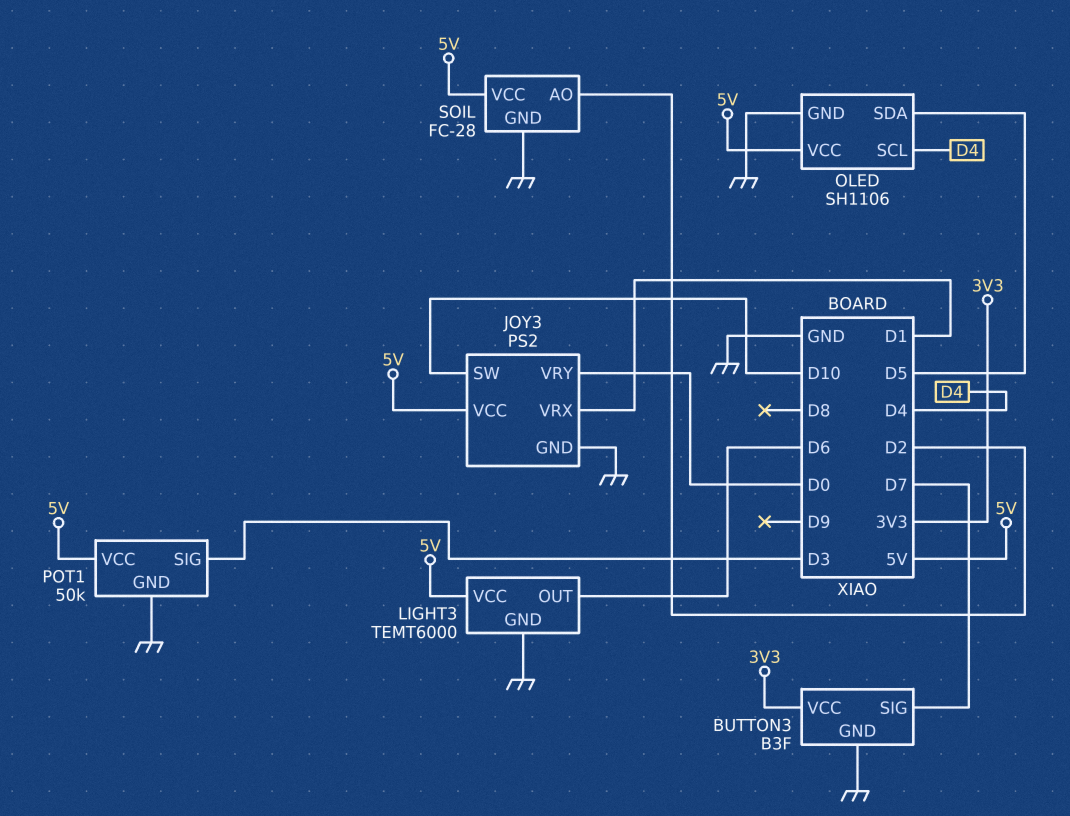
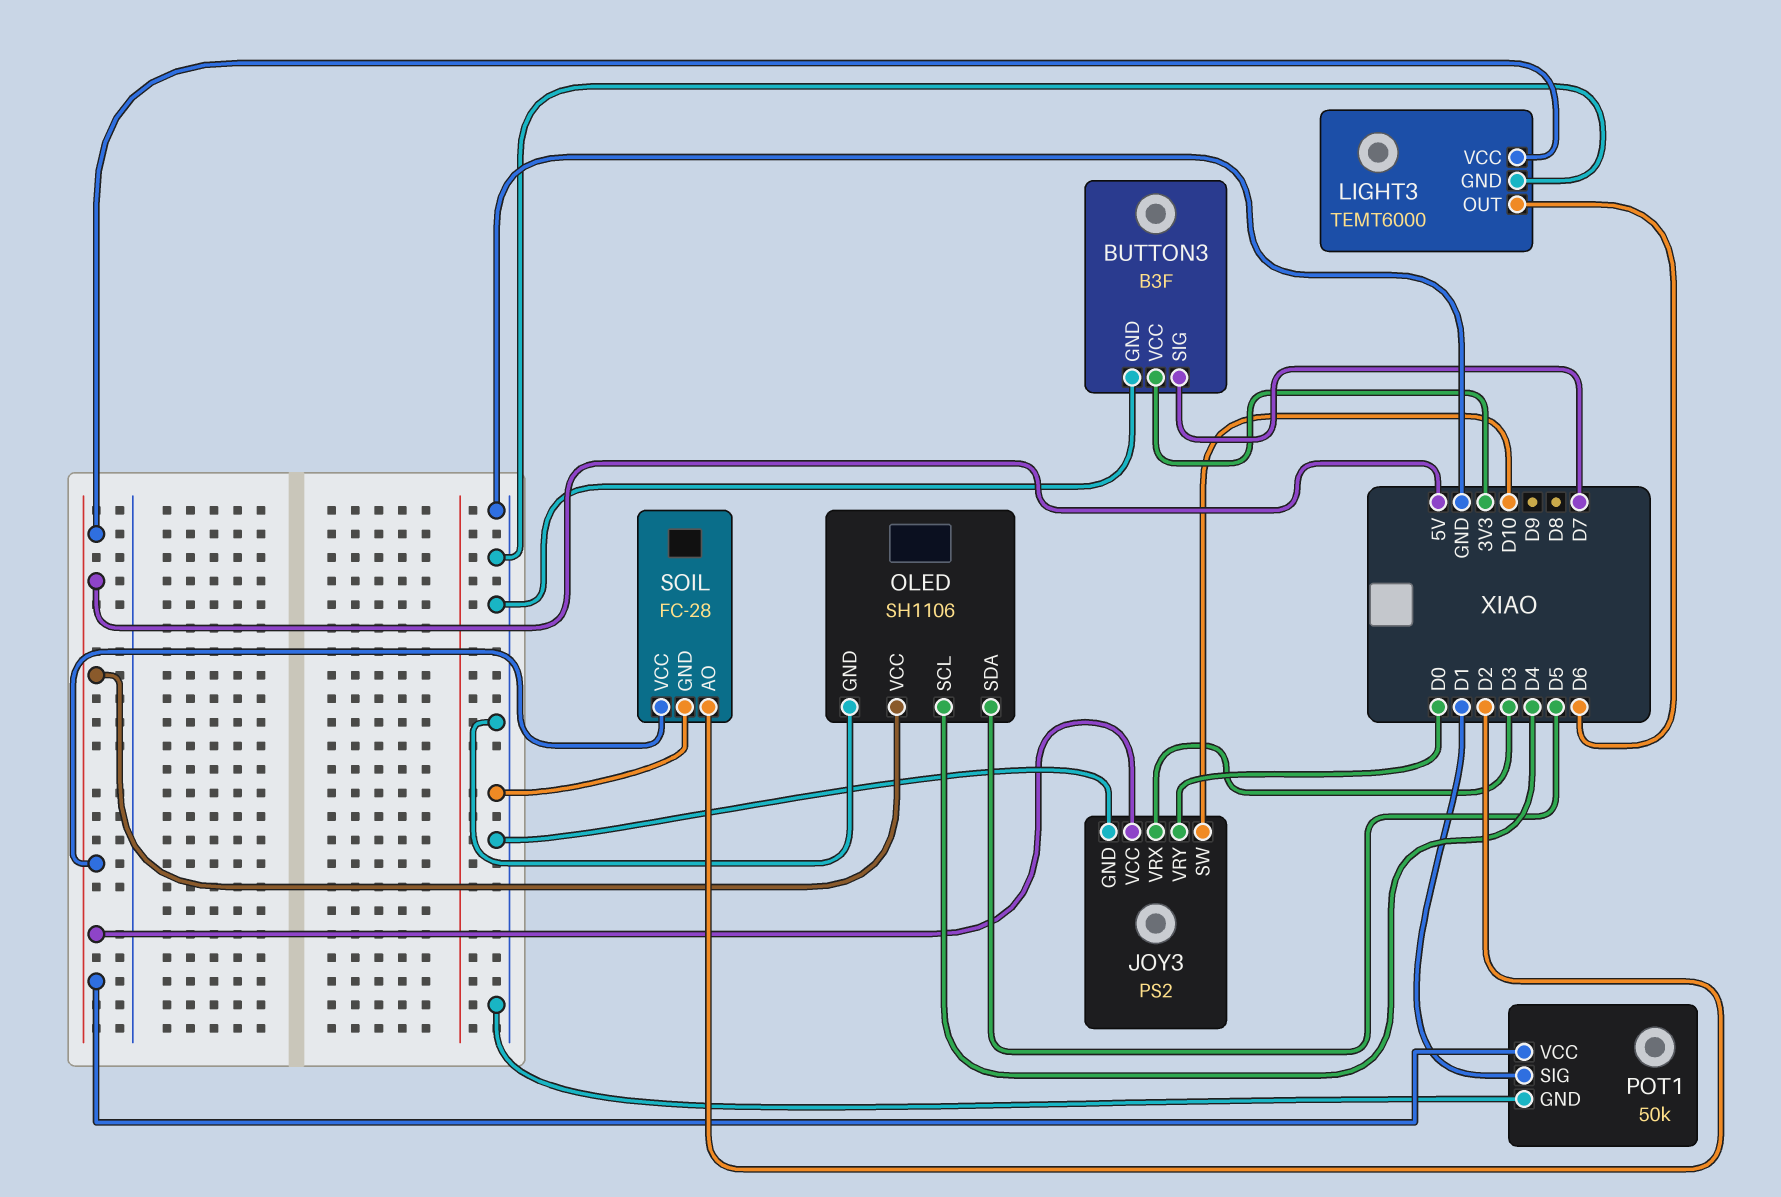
JOY3 pin VRX: D1 -> D3
POT1 pin SIG: D3 -> D1

